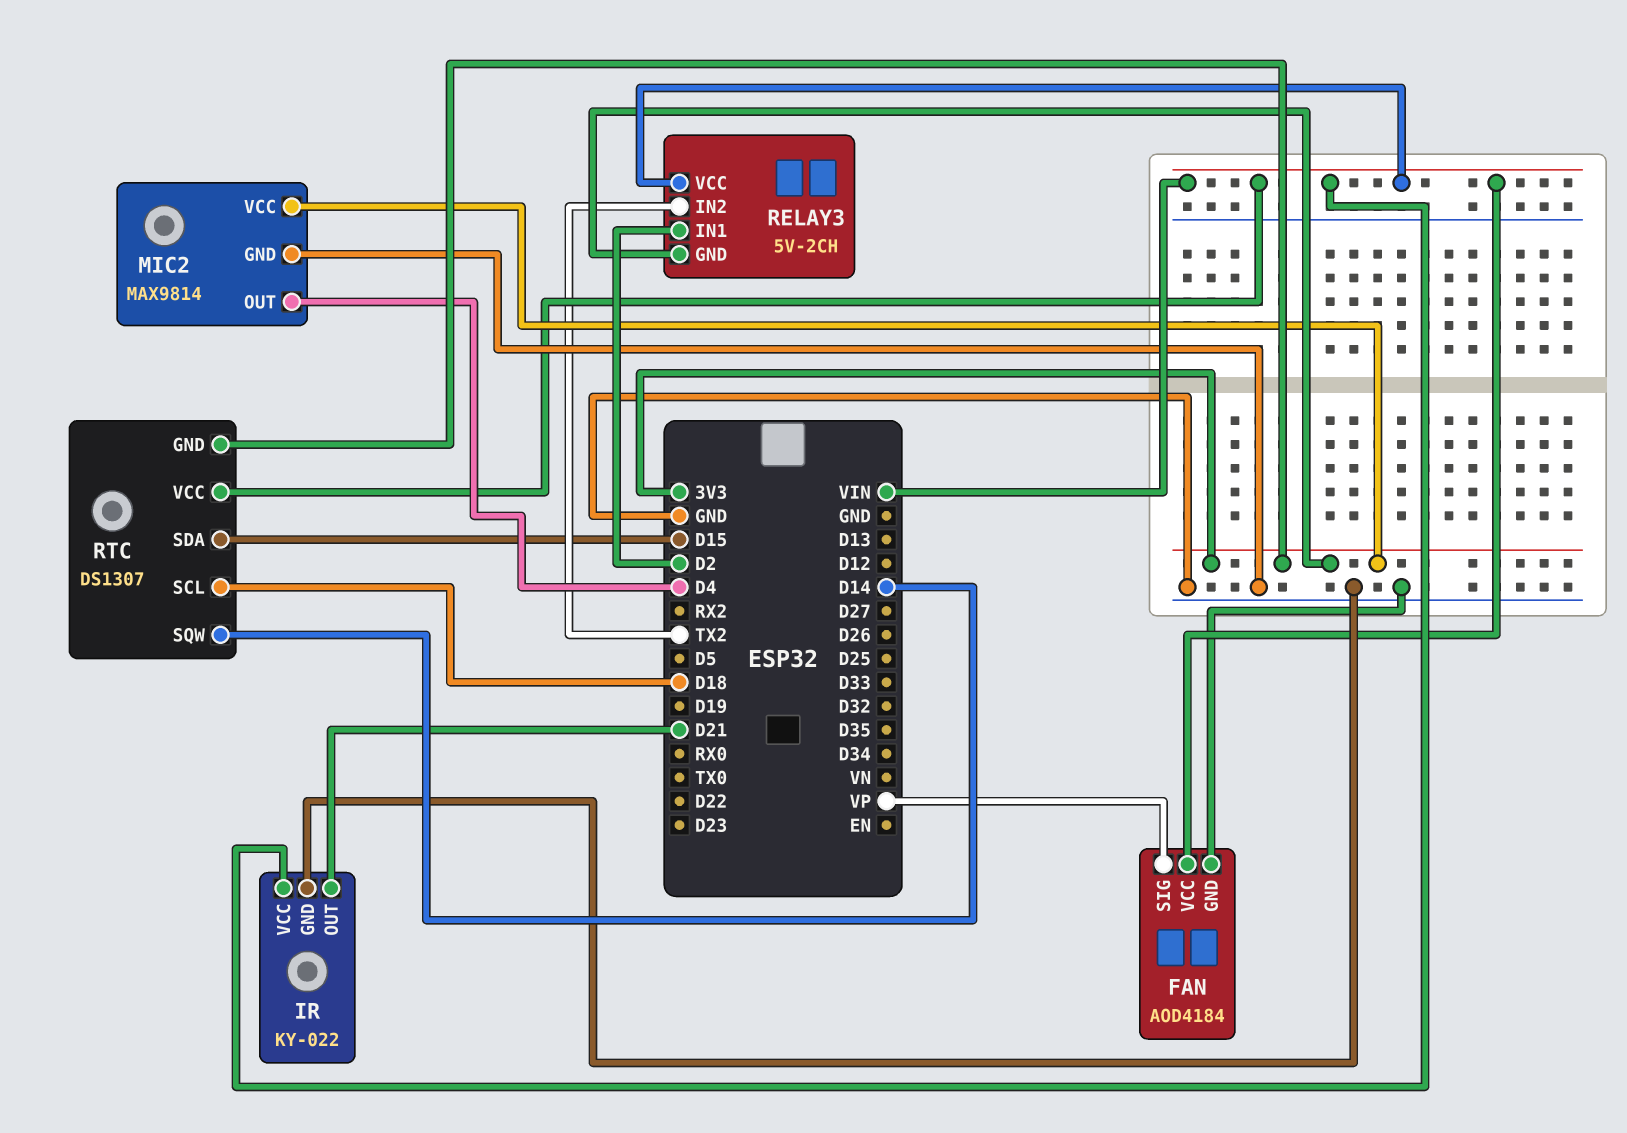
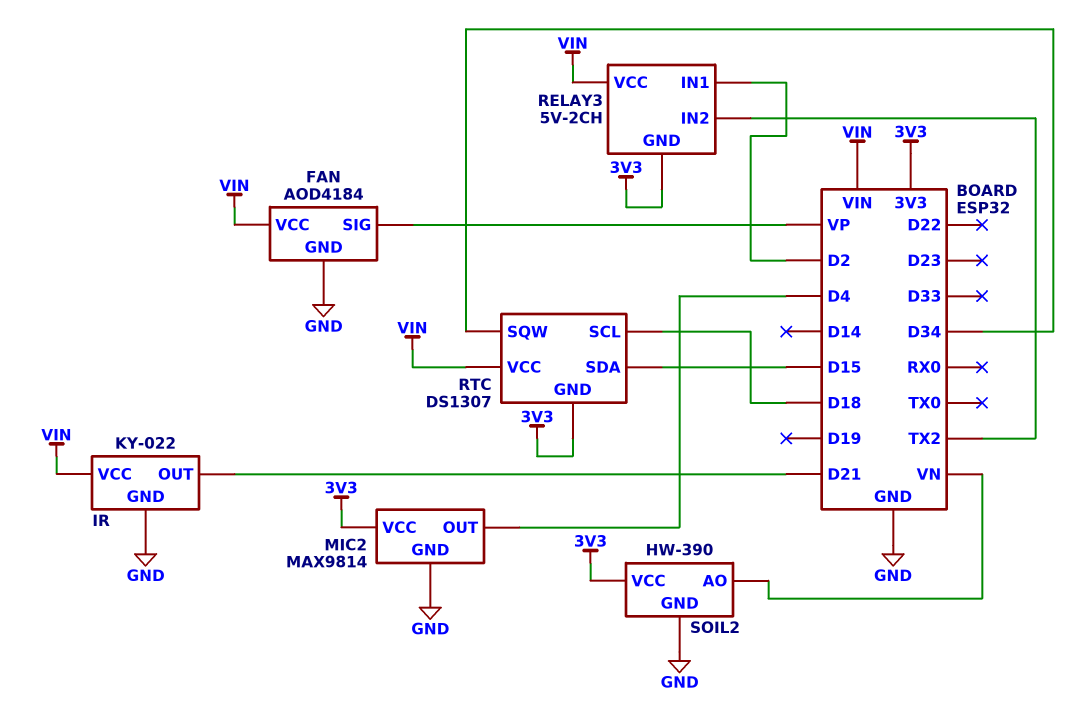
RTC pin SQW: D14 -> D34
SOIL2: none -> HW-390
SOIL2 pin AO: none -> VN
SOIL2 pin GND: none -> GND
SOIL2 pin VCC: none -> 3V3

